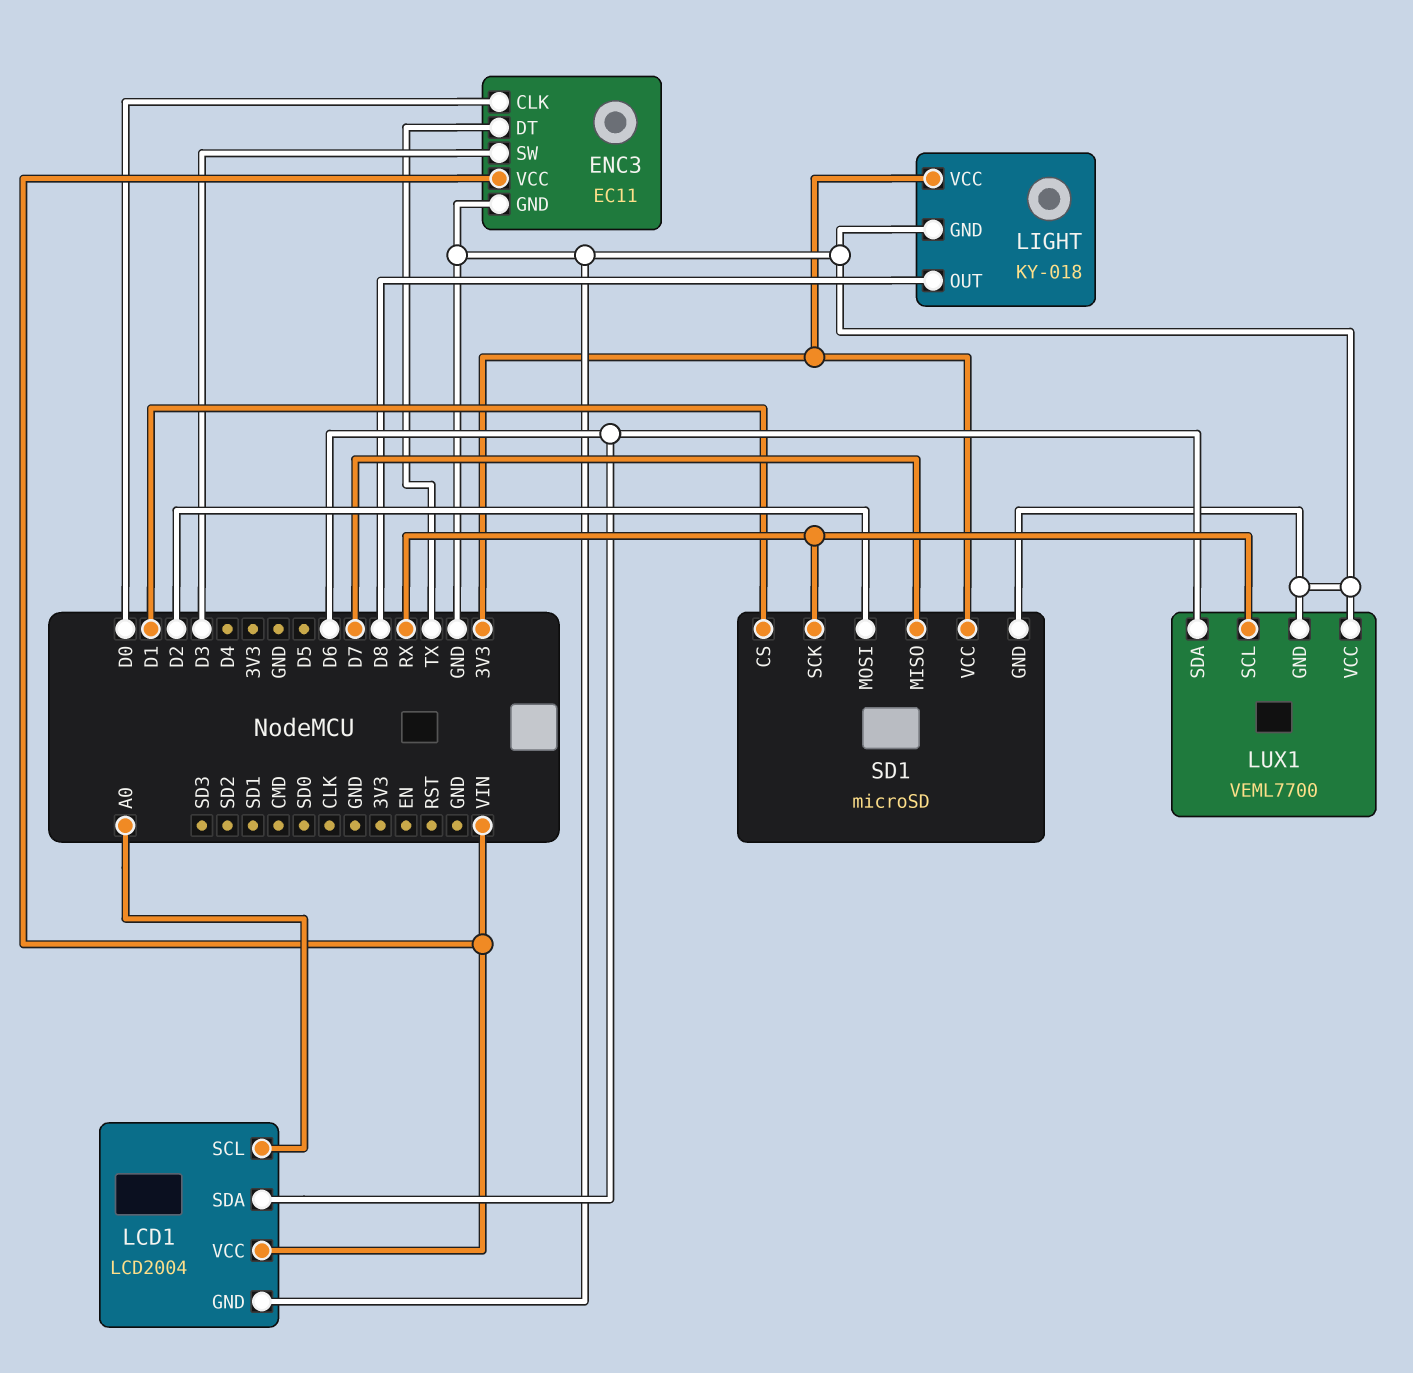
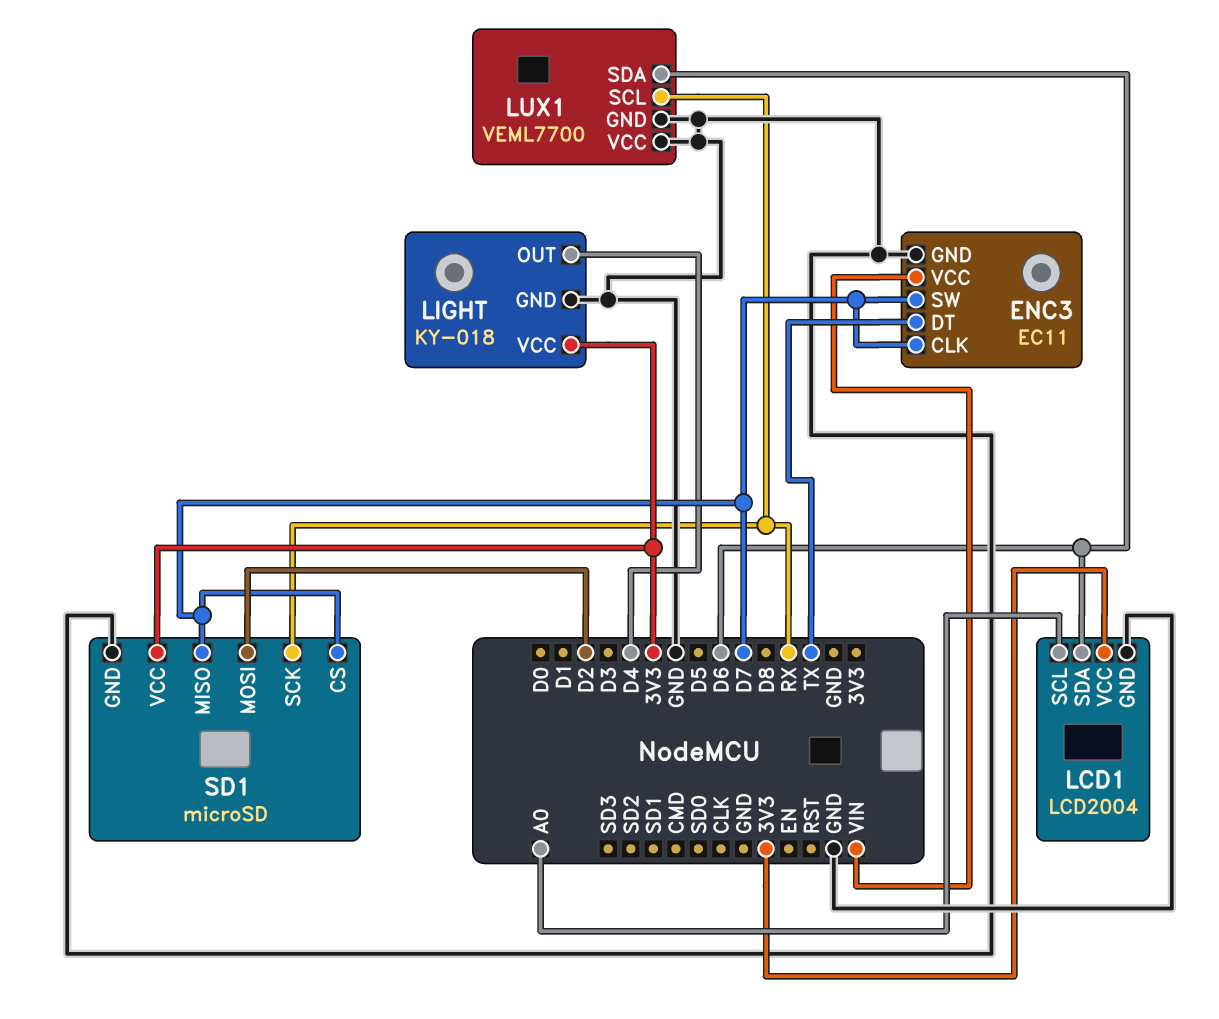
ENC3 pin CLK: D0 -> D7
ENC3 pin SW: D3 -> D7
LCD1 pin VCC: VIN -> 3V3
LIGHT pin OUT: D8 -> D4
SD1 pin CS: D1 -> D7

